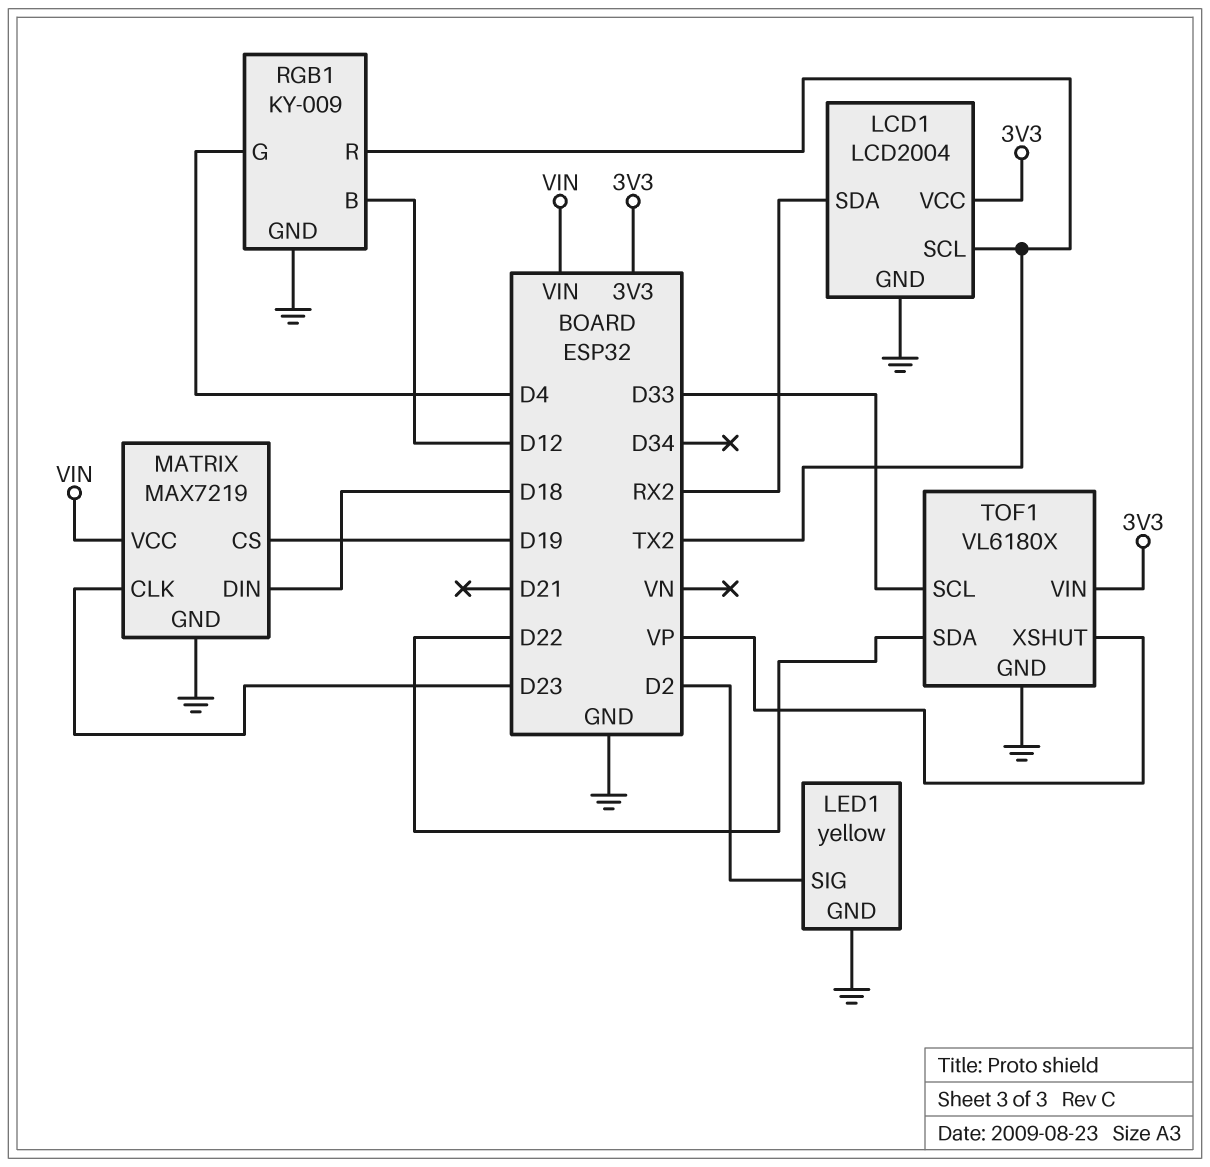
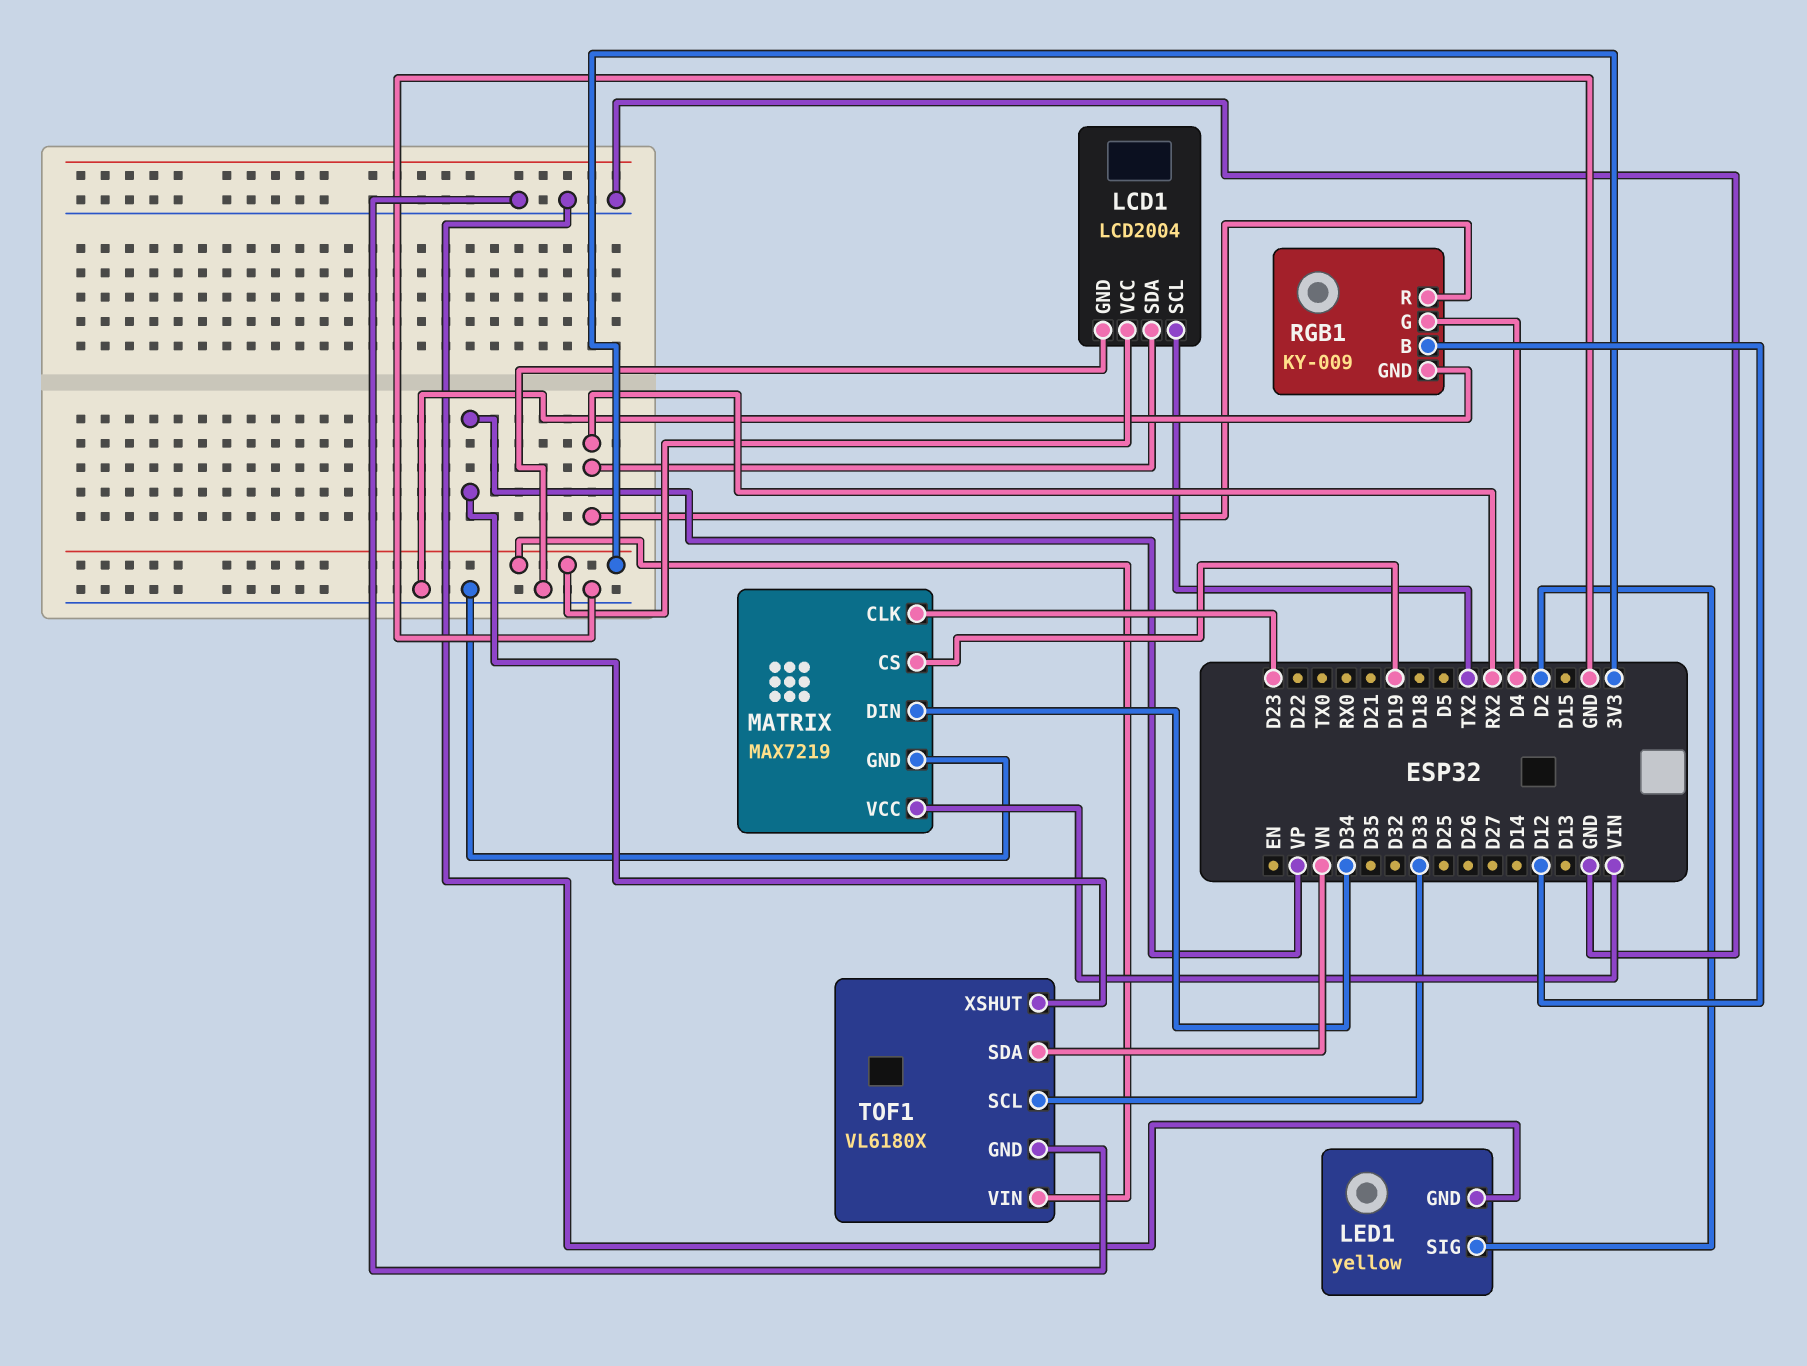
MATRIX pin DIN: D18 -> D34
RGB1 pin R: TX2 -> RX2
TOF1 pin SDA: D22 -> VN

